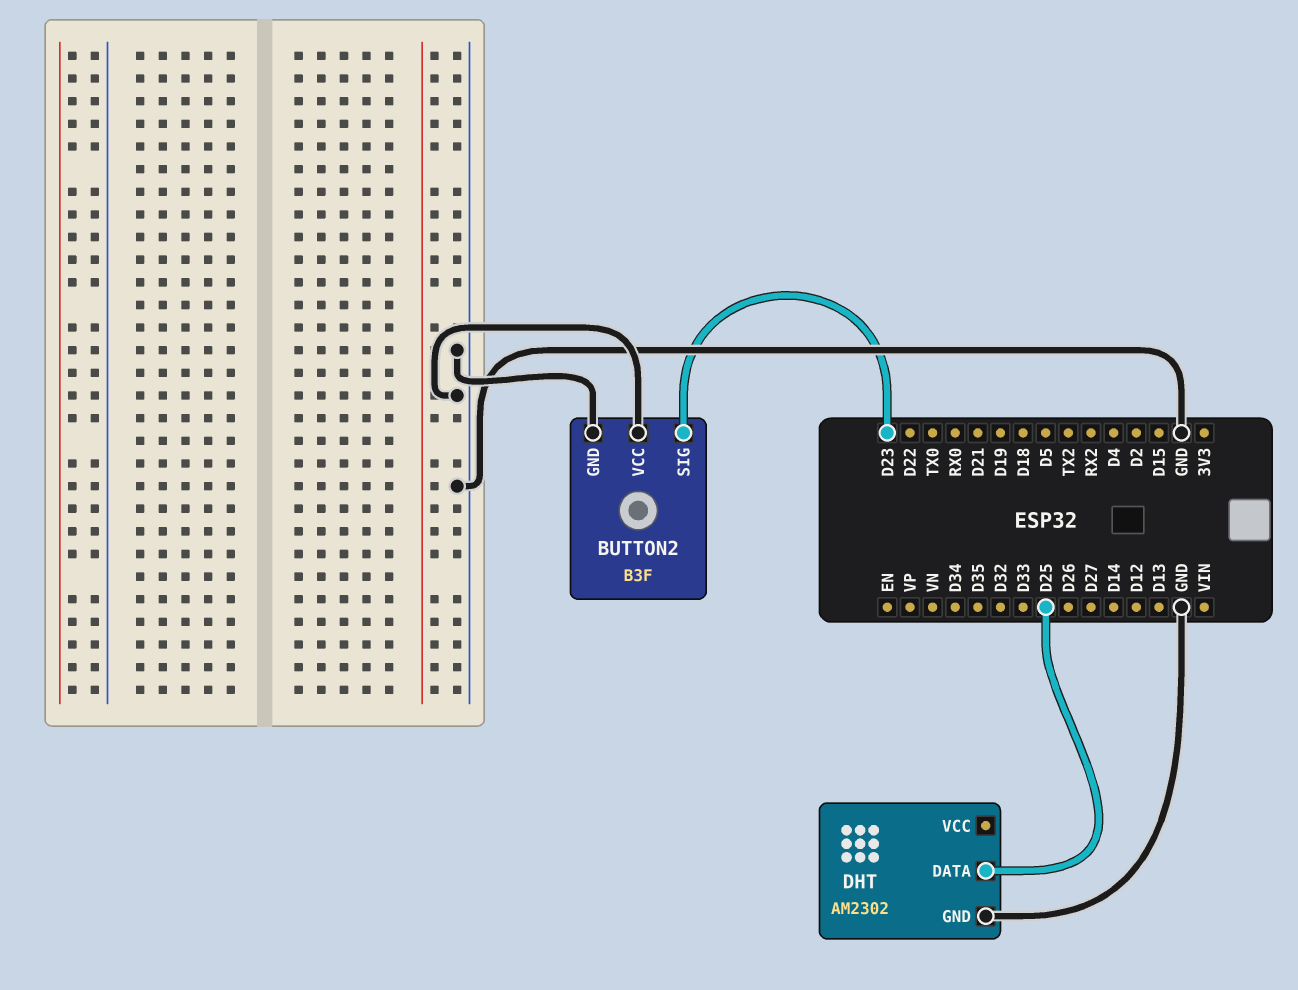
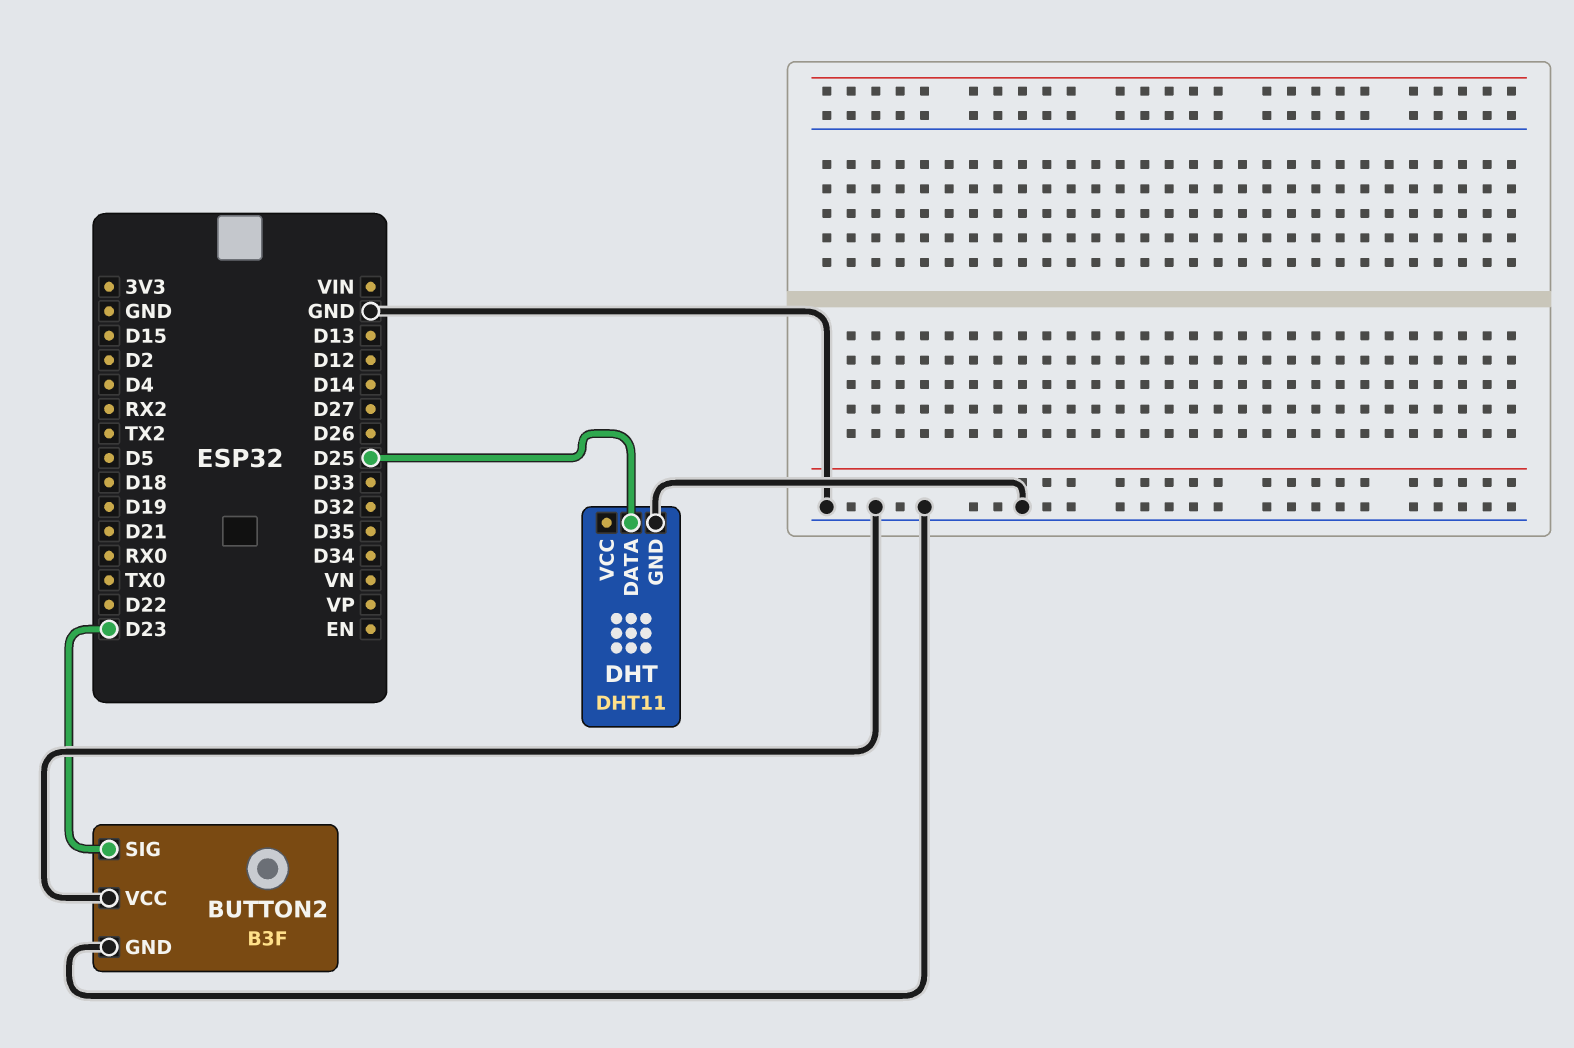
DHT: AM2302 -> DHT11

